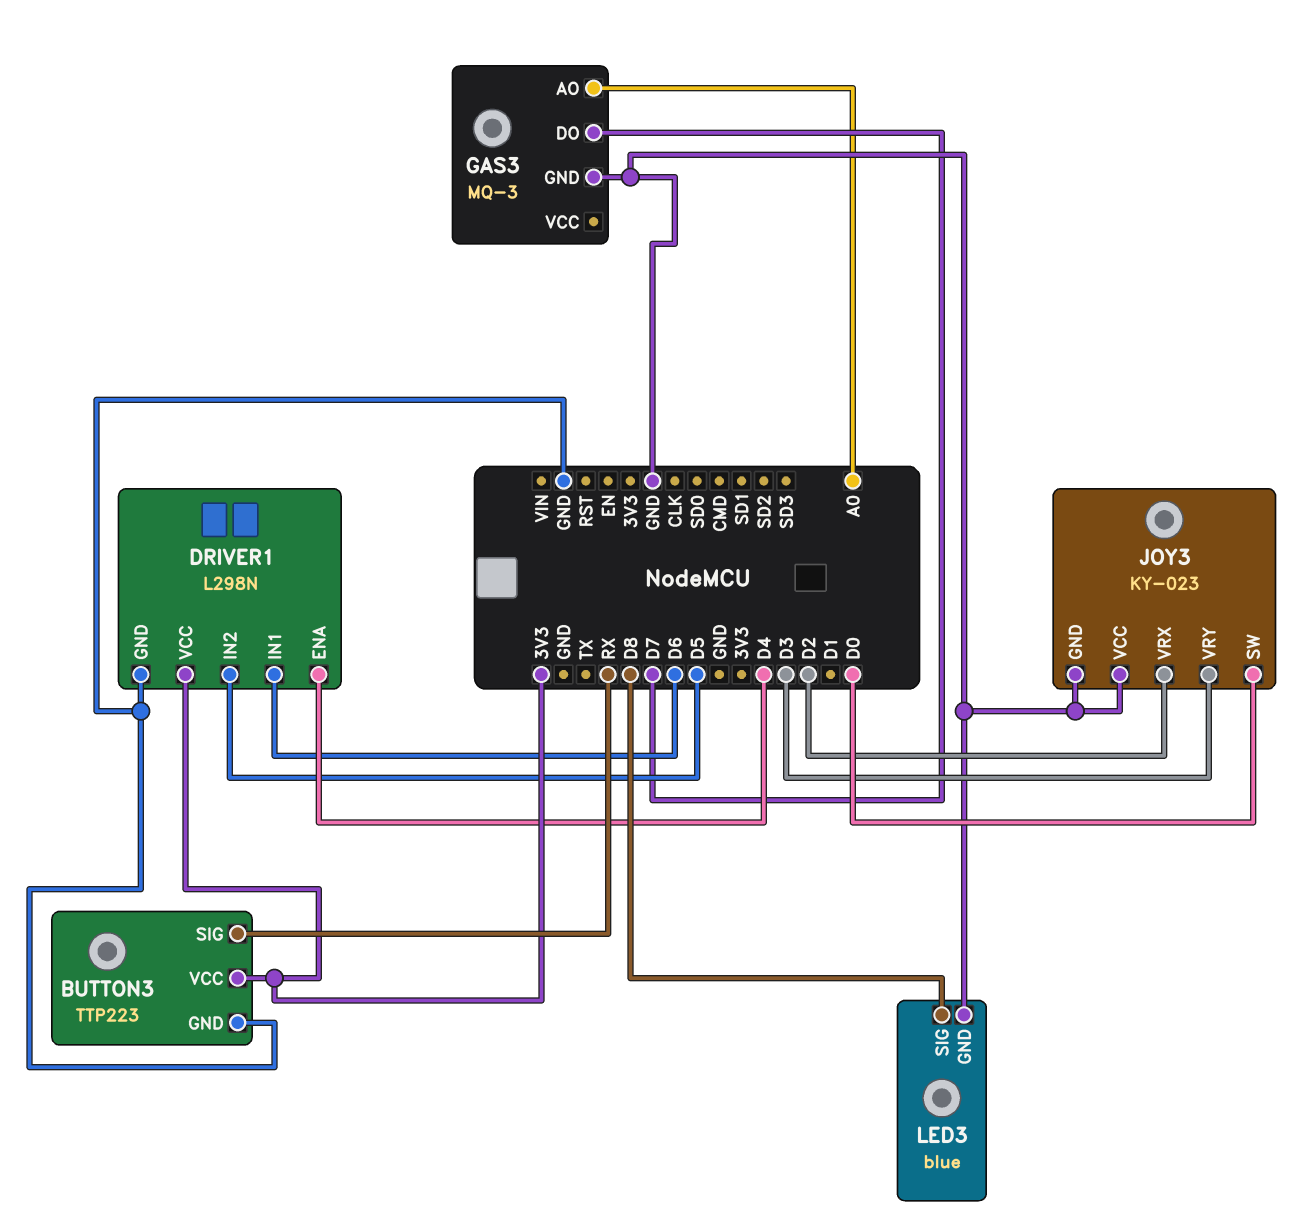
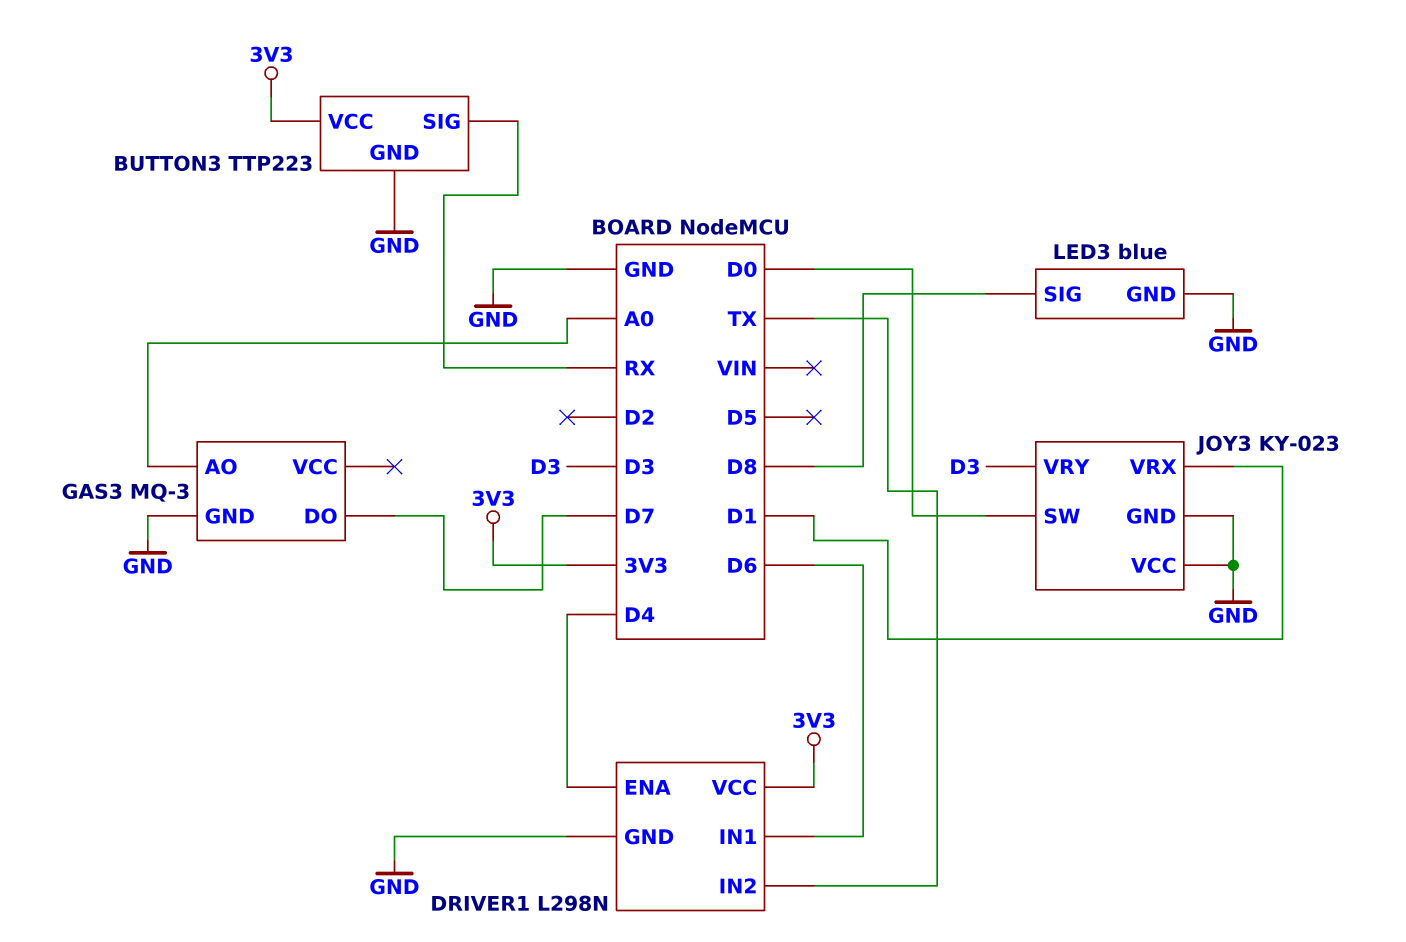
DRIVER1 pin IN2: D5 -> TX
JOY3 pin VRX: D2 -> D1

